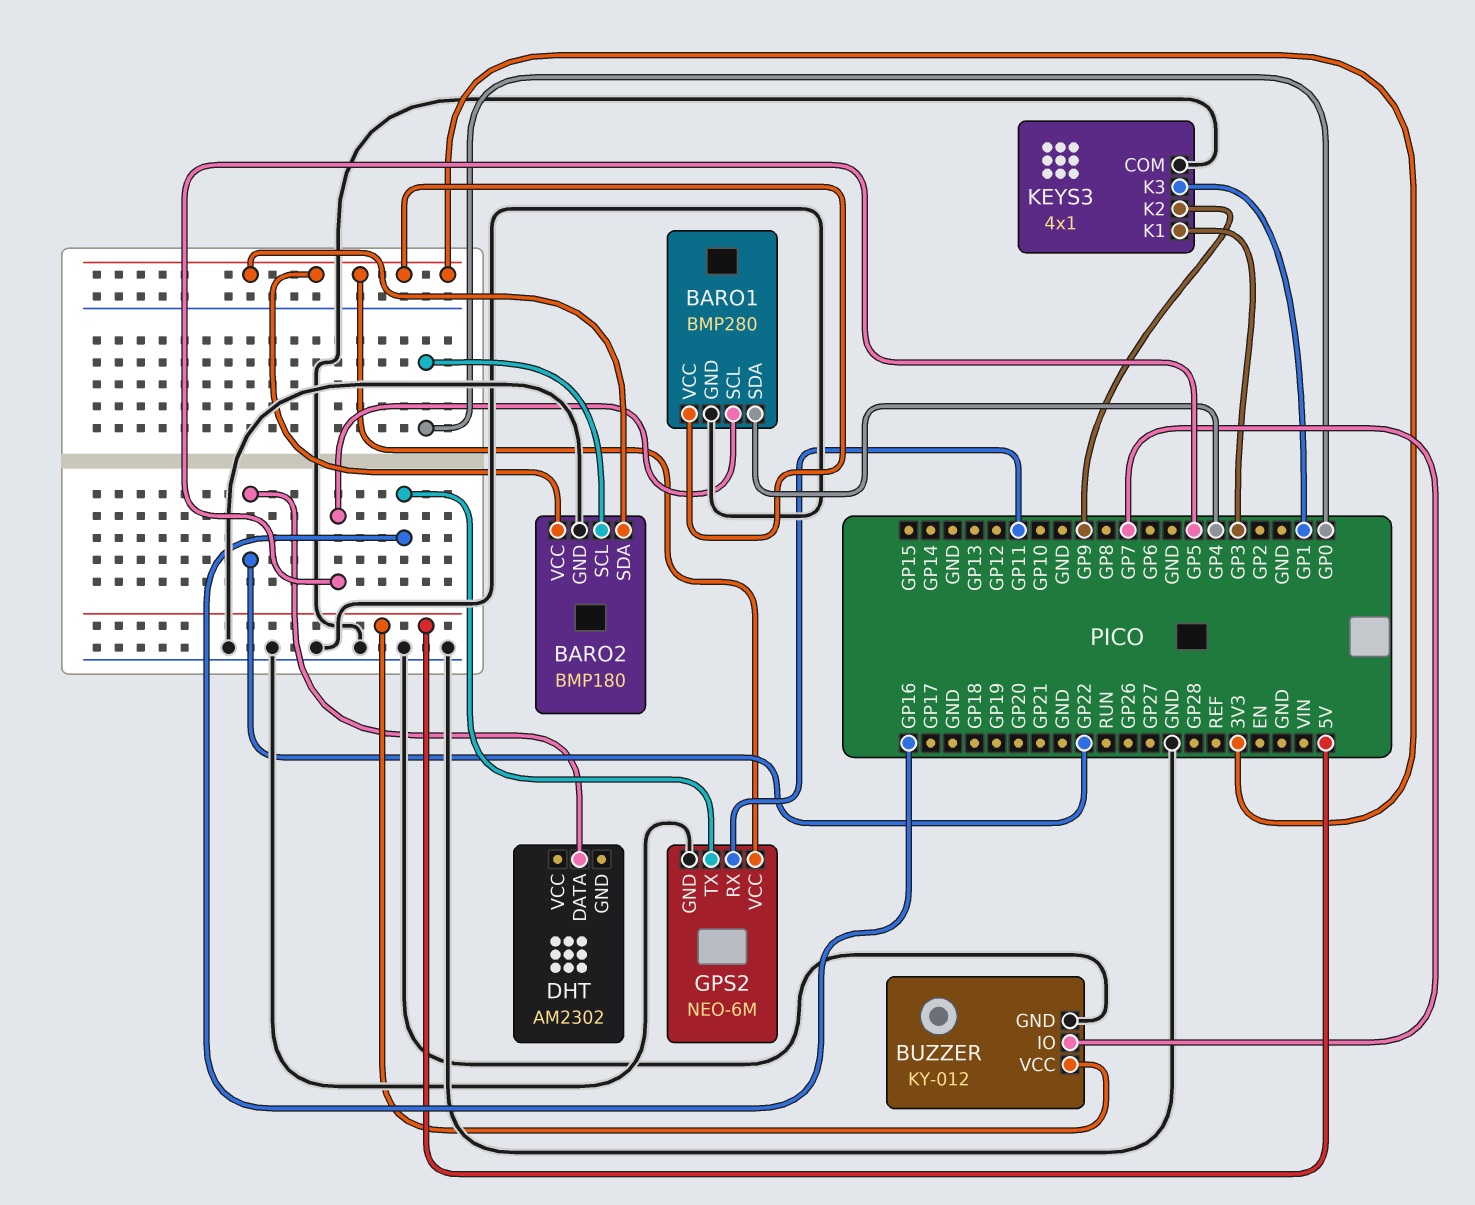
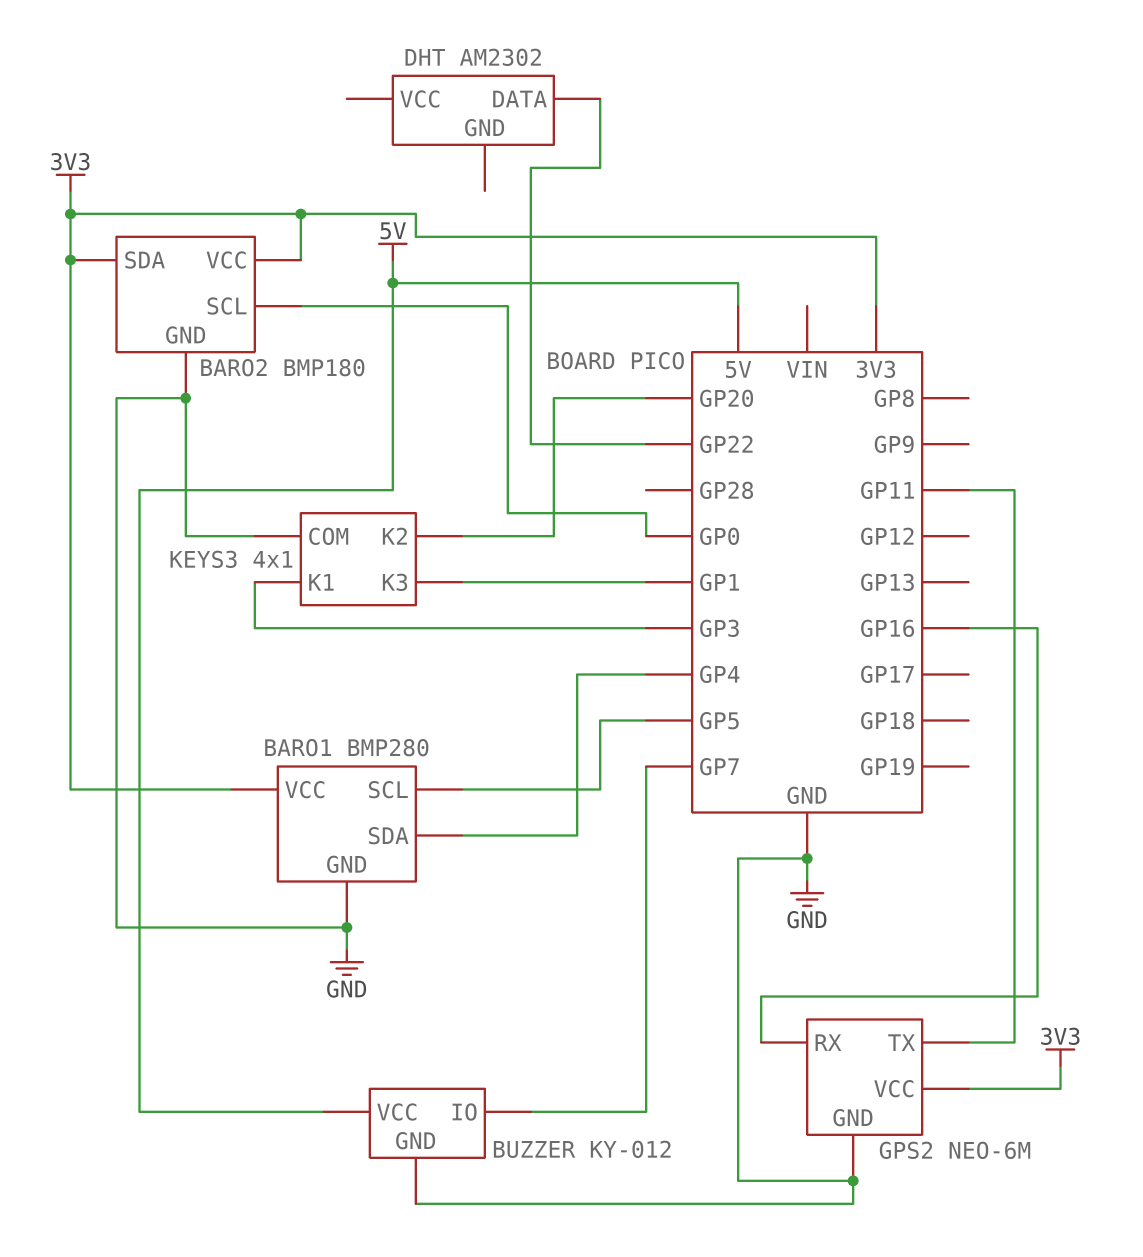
GPS2 pin RX: GP11 -> GP16
GPS2 pin TX: GP16 -> GP11
KEYS3 pin K2: GP9 -> GP20

